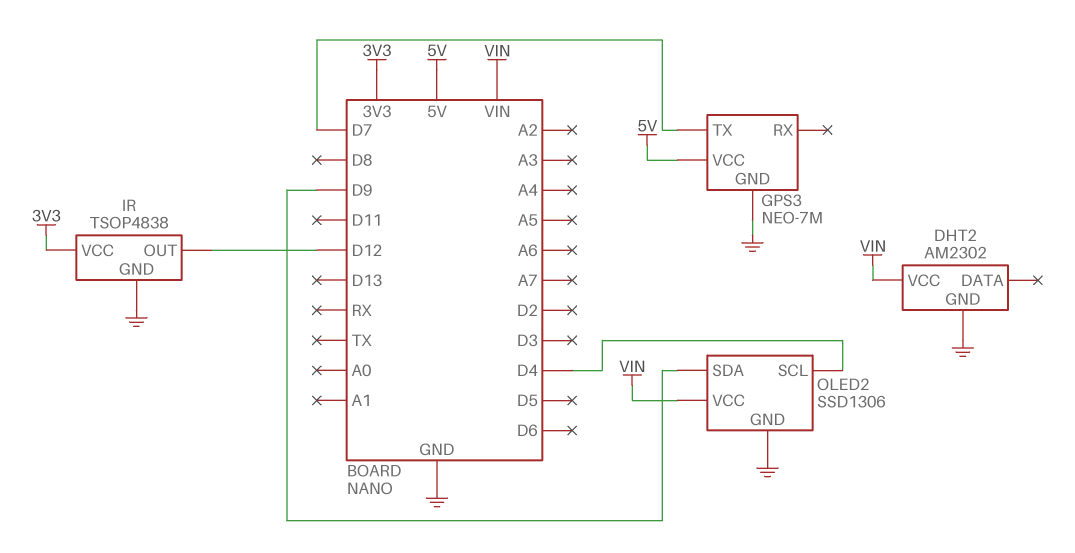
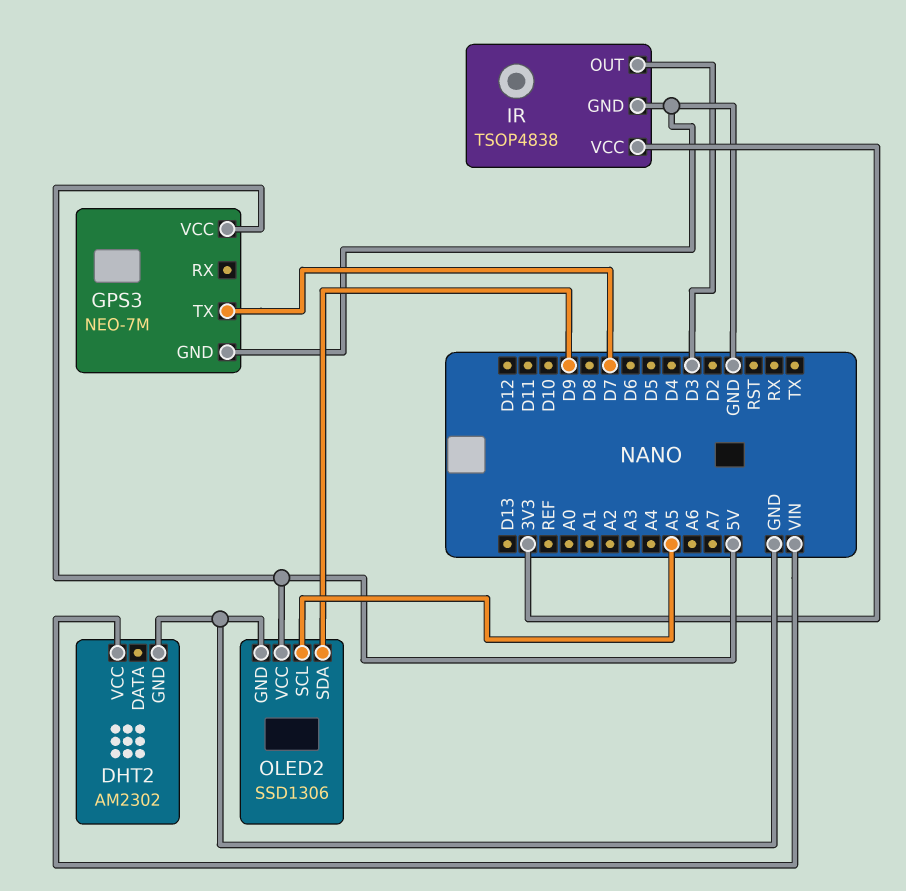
IR pin OUT: D12 -> D3
OLED2 pin SCL: D4 -> A5
OLED2 pin VCC: VIN -> 5V

